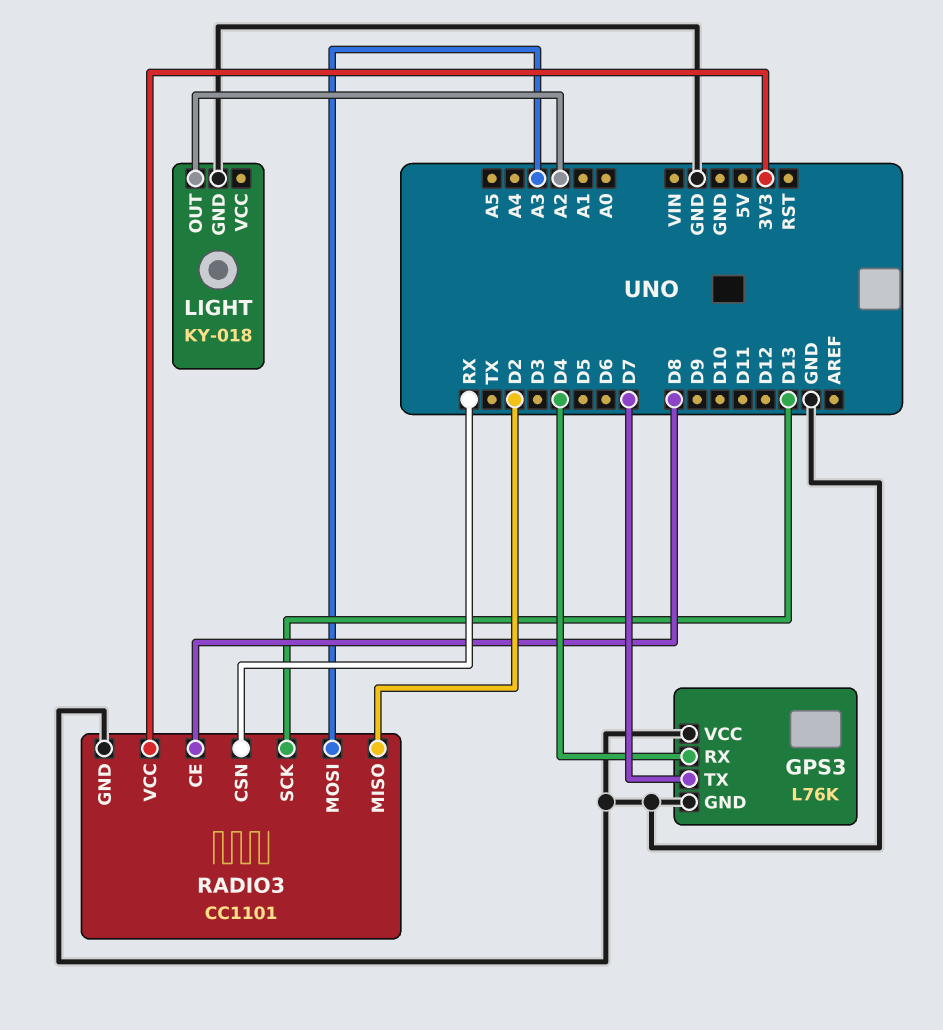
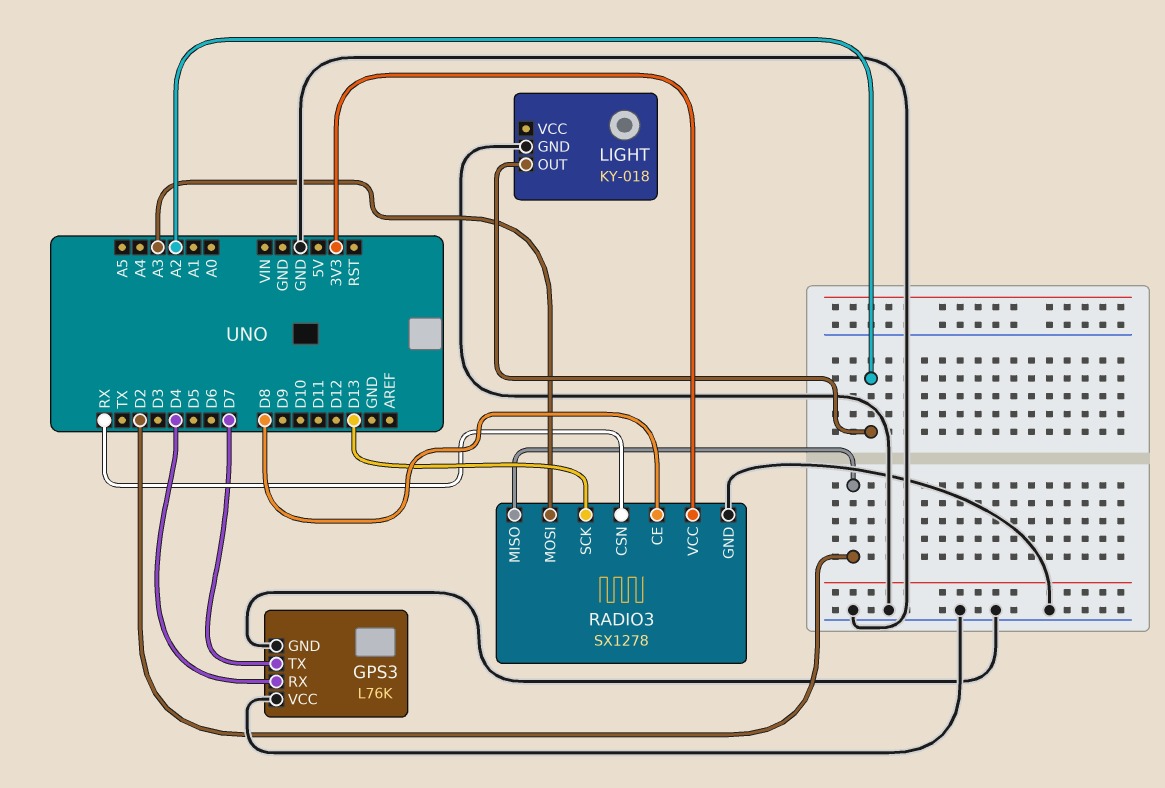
RADIO3: CC1101 -> SX1278

